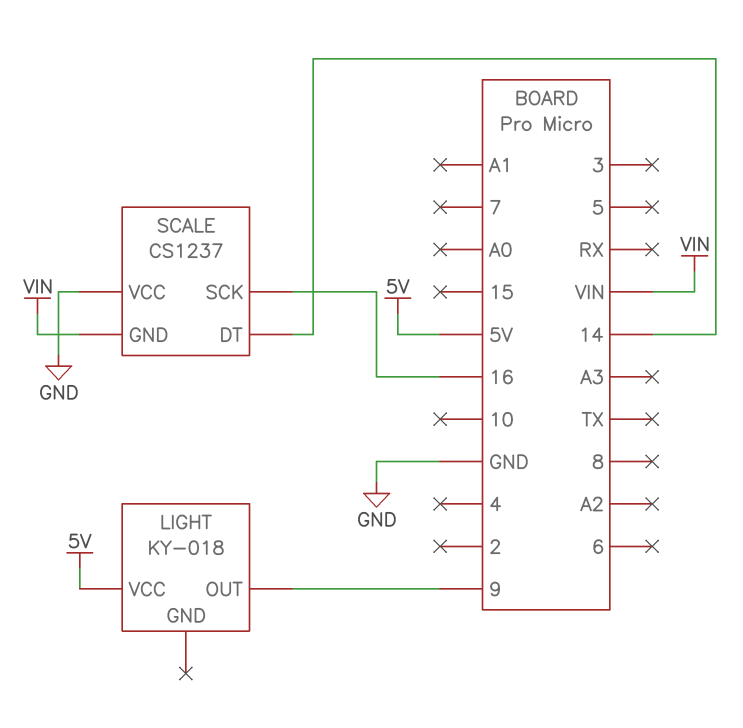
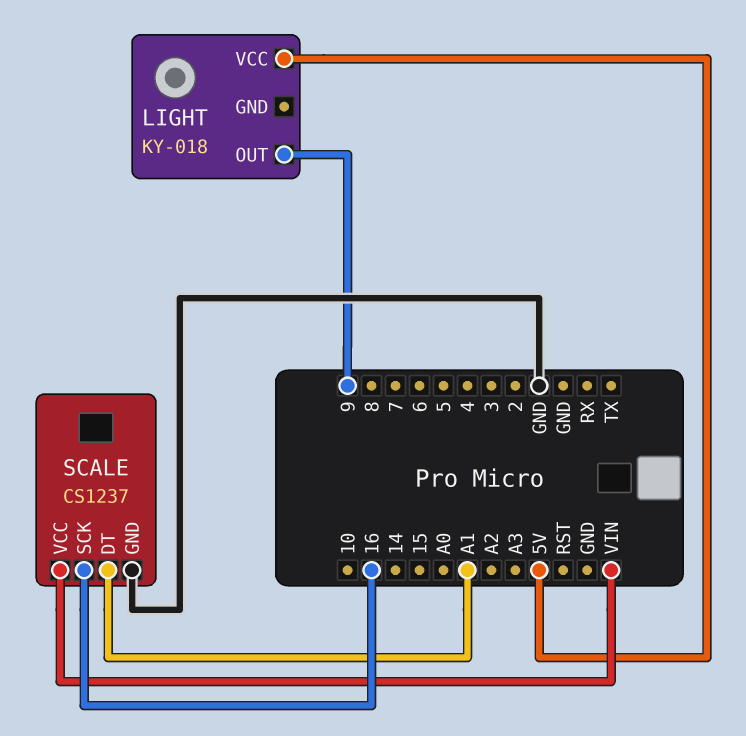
SCALE pin DT: 14 -> A1
SCALE pin GND: VIN -> GND
SCALE pin VCC: GND -> VIN

